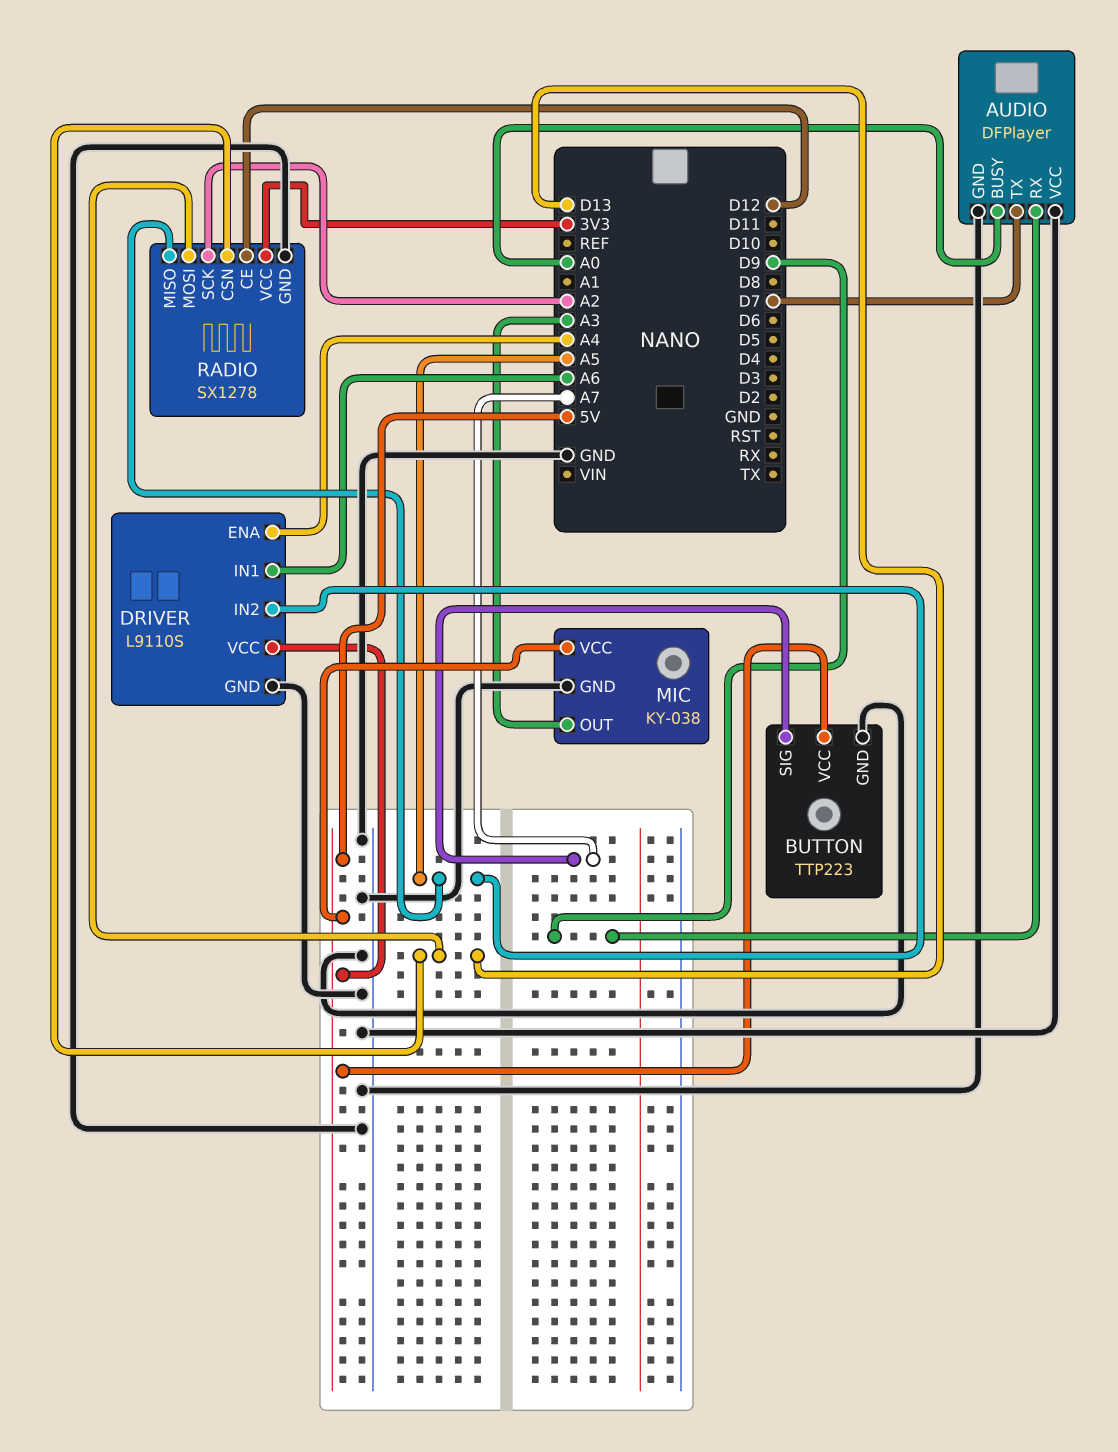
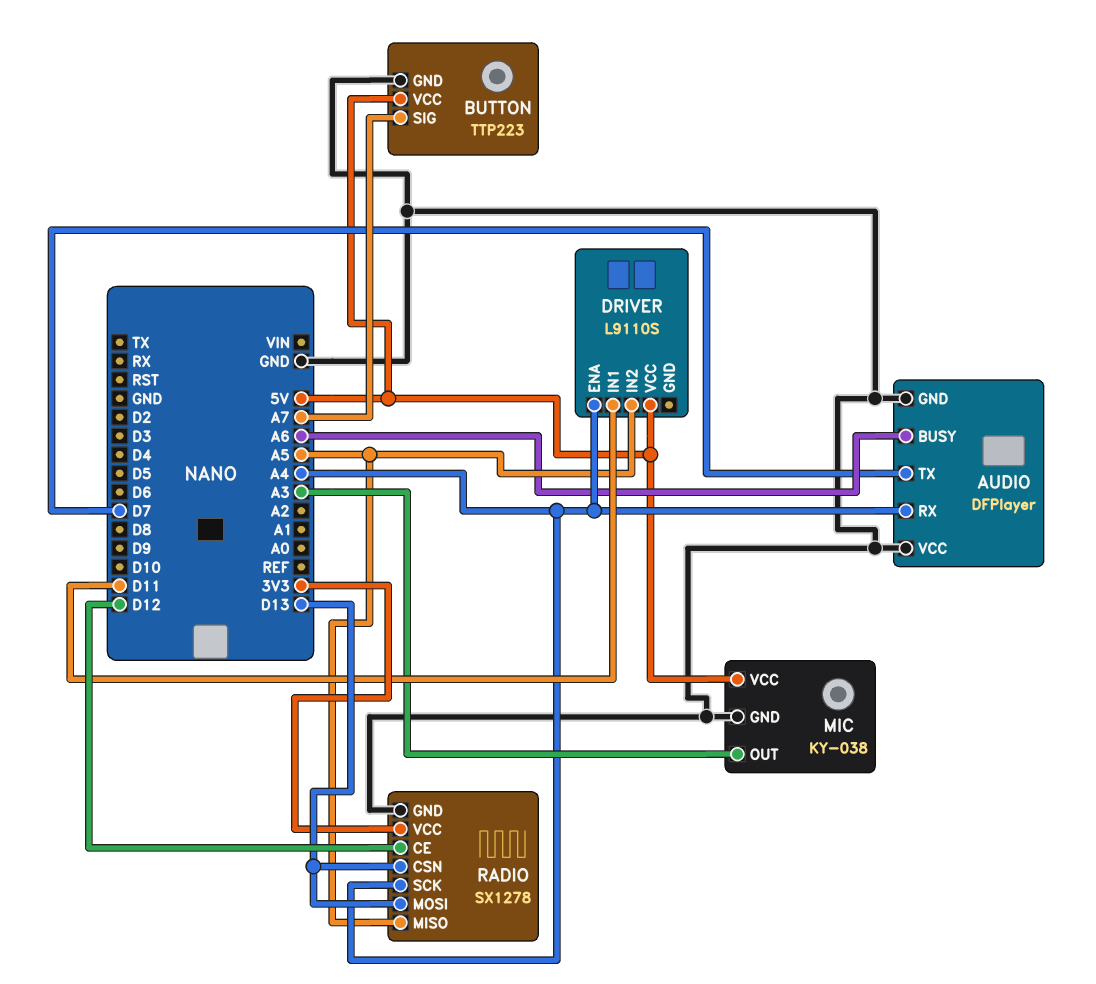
AUDIO pin BUSY: A0 -> A6
AUDIO pin RX: D9 -> A4
DRIVER pin GND: GND -> none
DRIVER pin IN1: A6 -> D11
RADIO pin SCK: A2 -> A4

